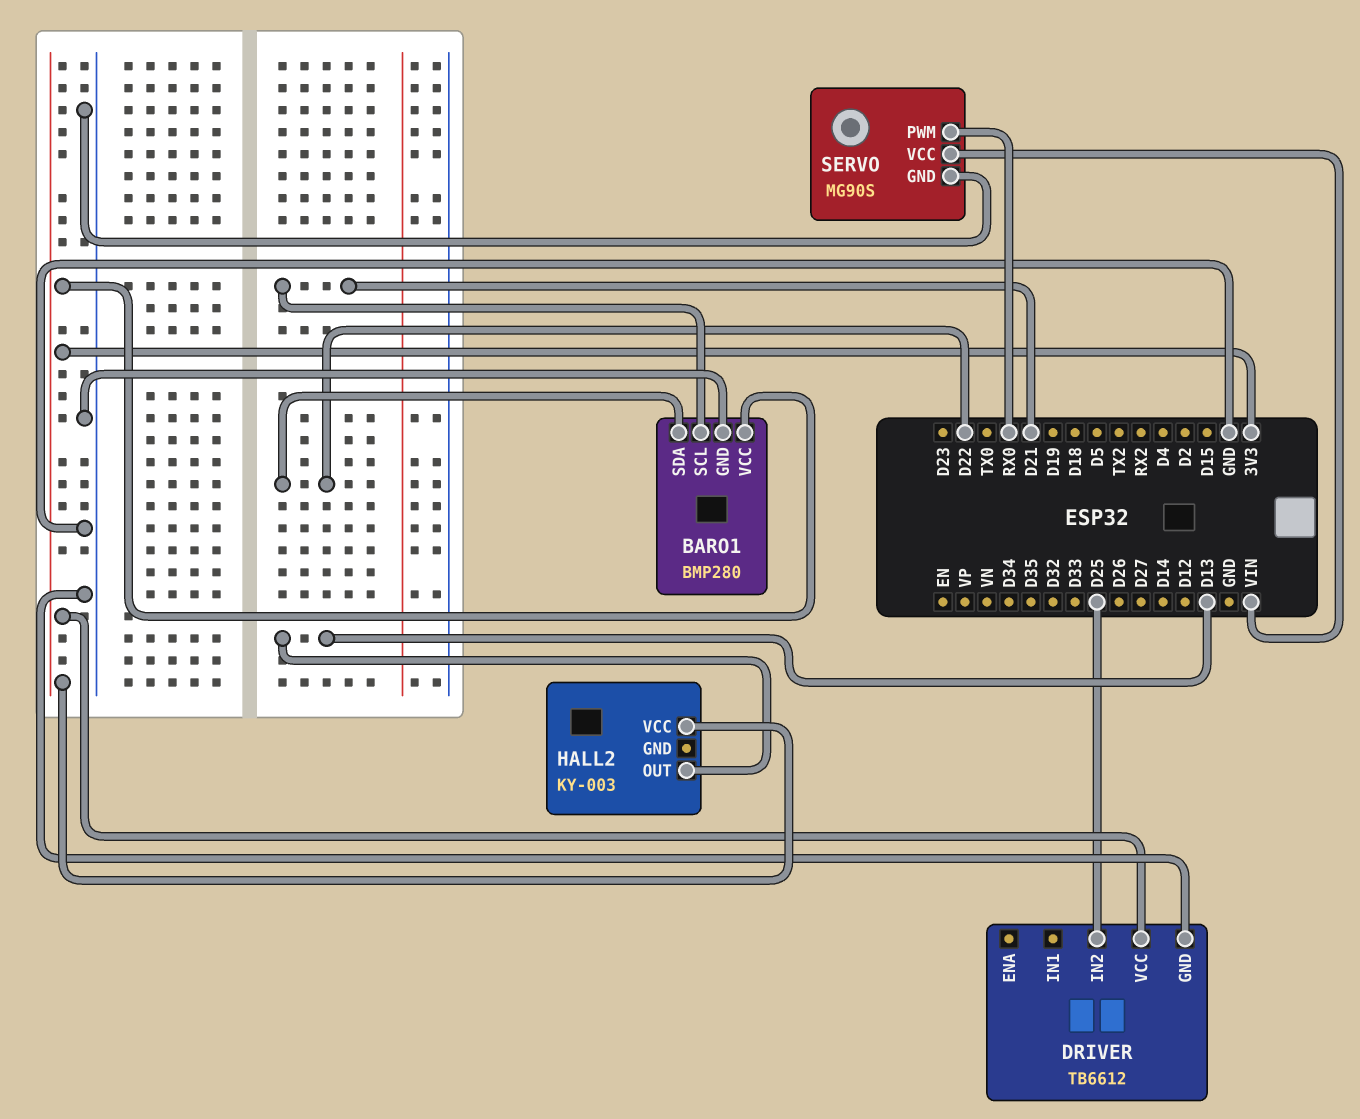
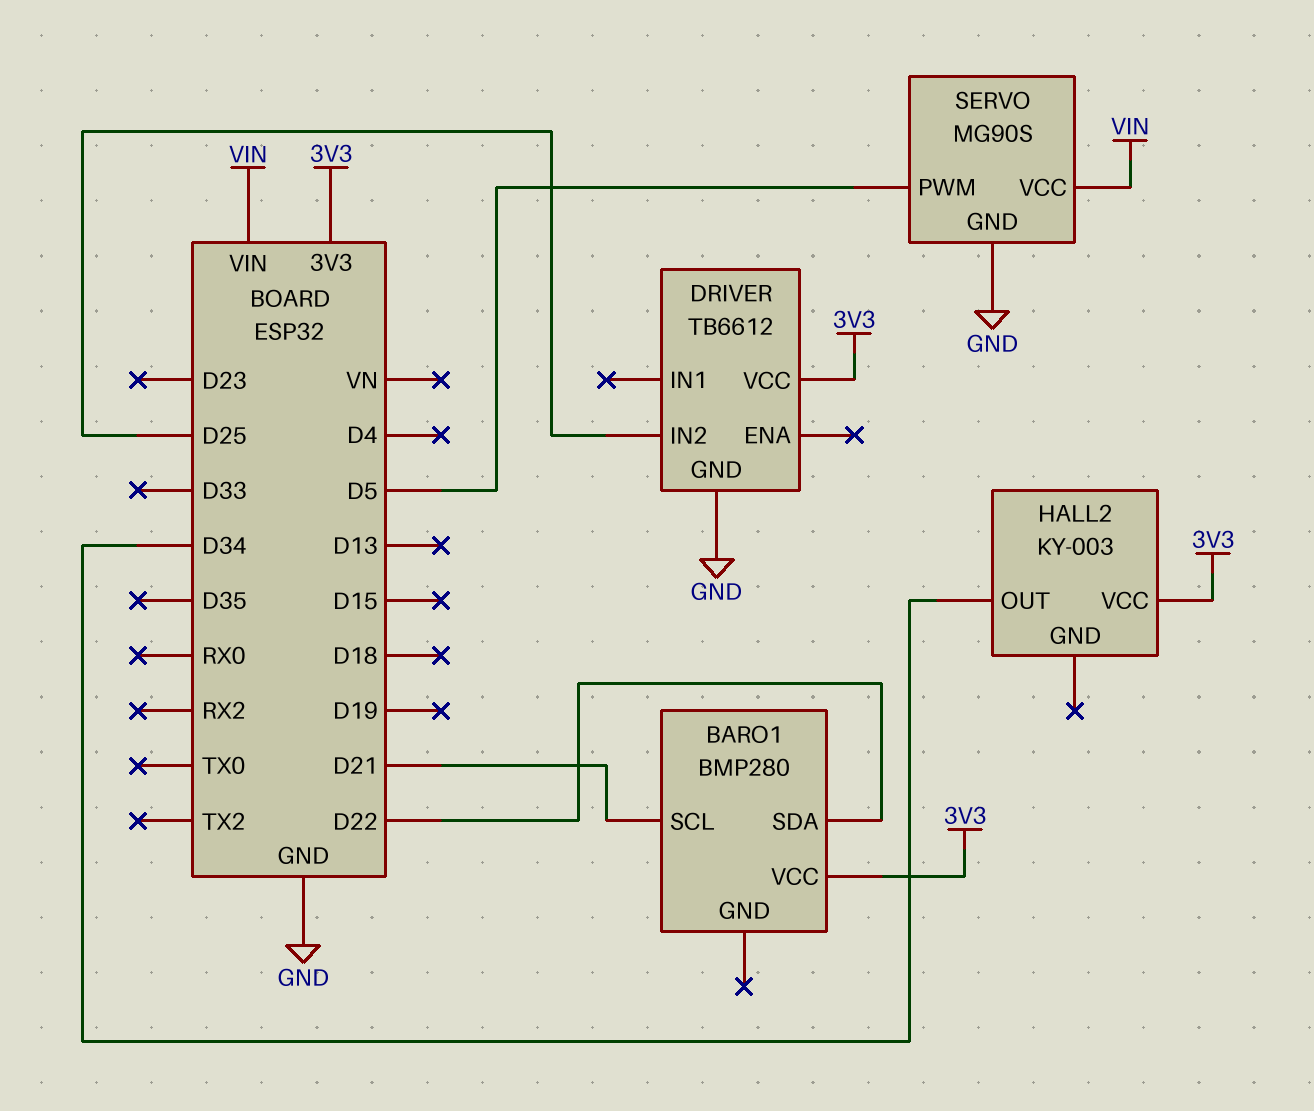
BARO1 pin GND: GND -> none
HALL2 pin OUT: D13 -> D34
SERVO pin PWM: RX0 -> D5

